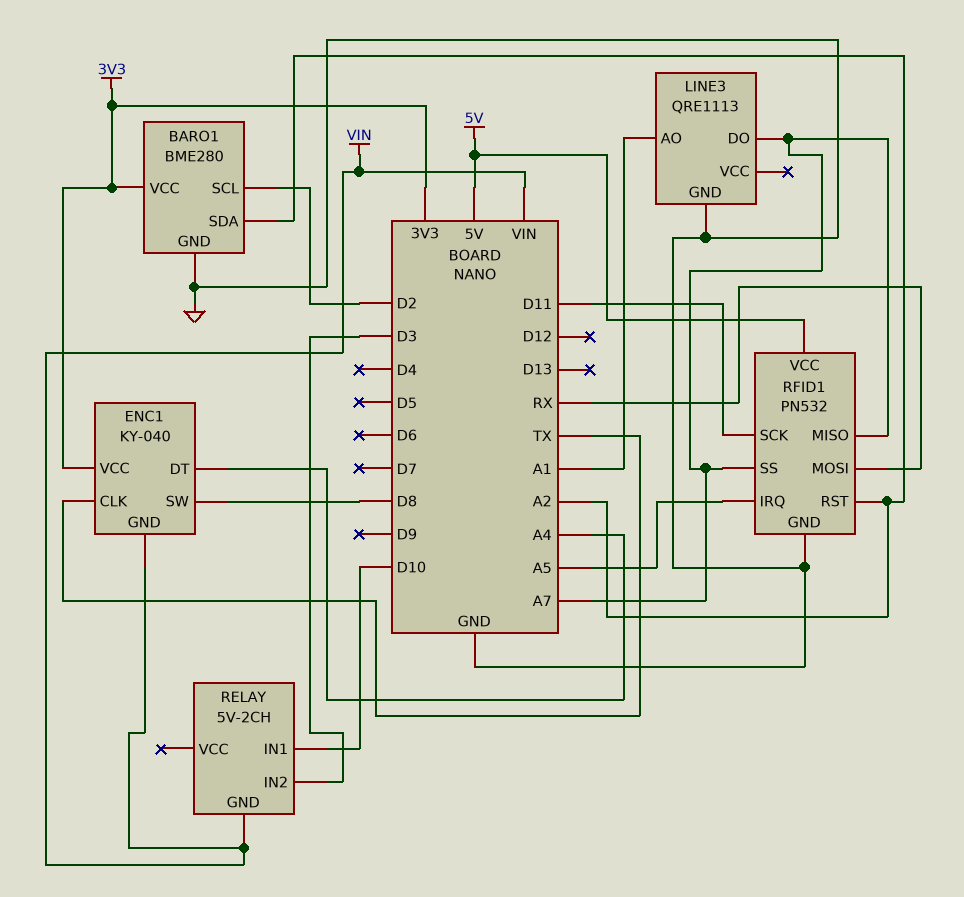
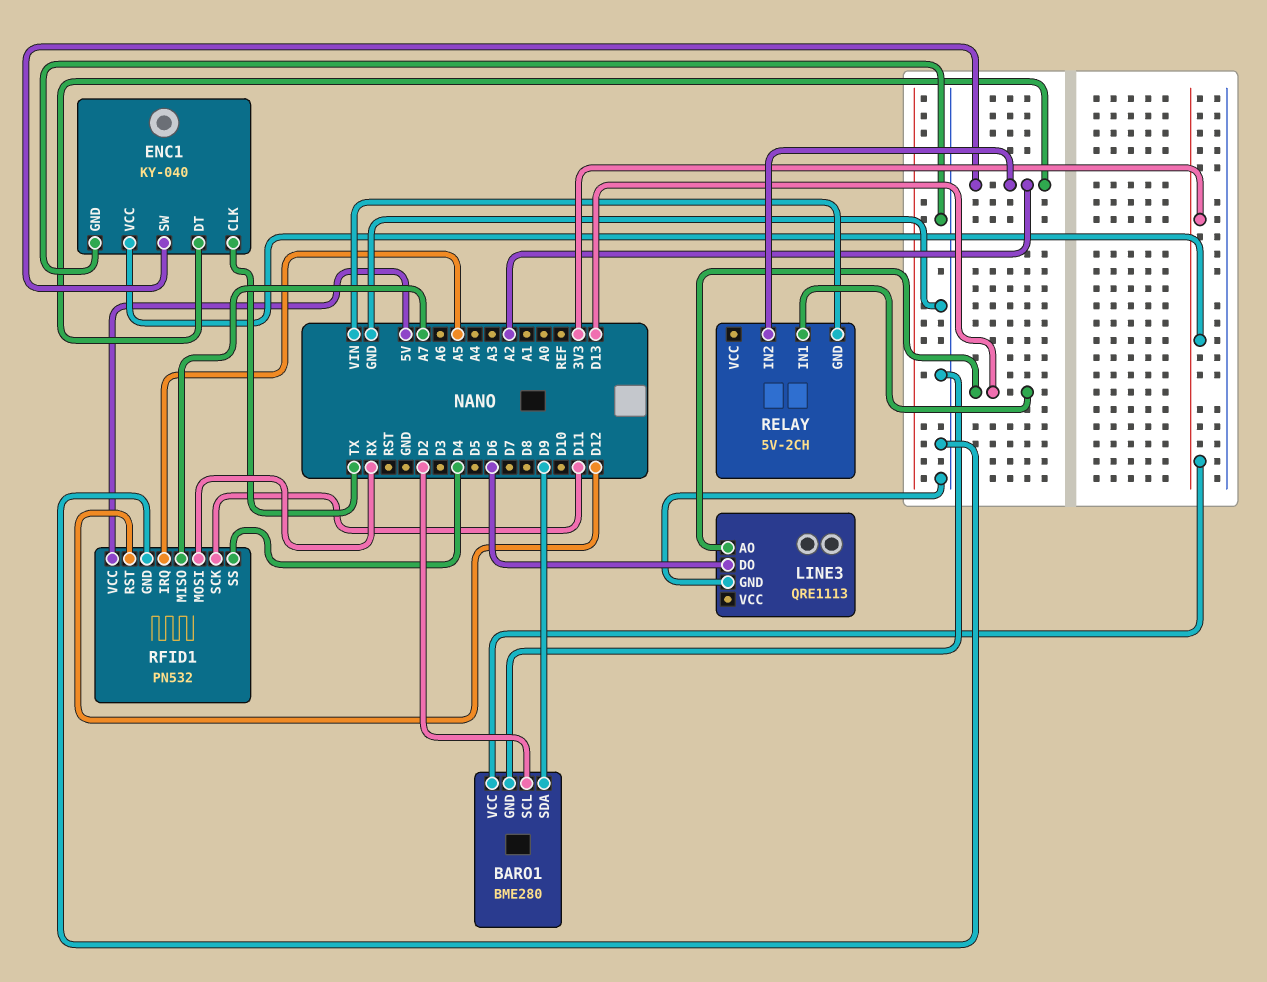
BARO1 pin SDA: A2 -> D9
ENC1 pin DT: A4 -> A2
ENC1 pin GND: VIN -> GND
ENC1 pin SW: D8 -> A2
LINE3 pin AO: A1 -> D13
LINE3 pin DO: A7 -> D6
RELAY pin IN1: D10 -> D13
RELAY pin IN2: D3 -> A2
RFID1 pin RST: A2 -> D12
RFID1 pin SS: A7 -> D4

